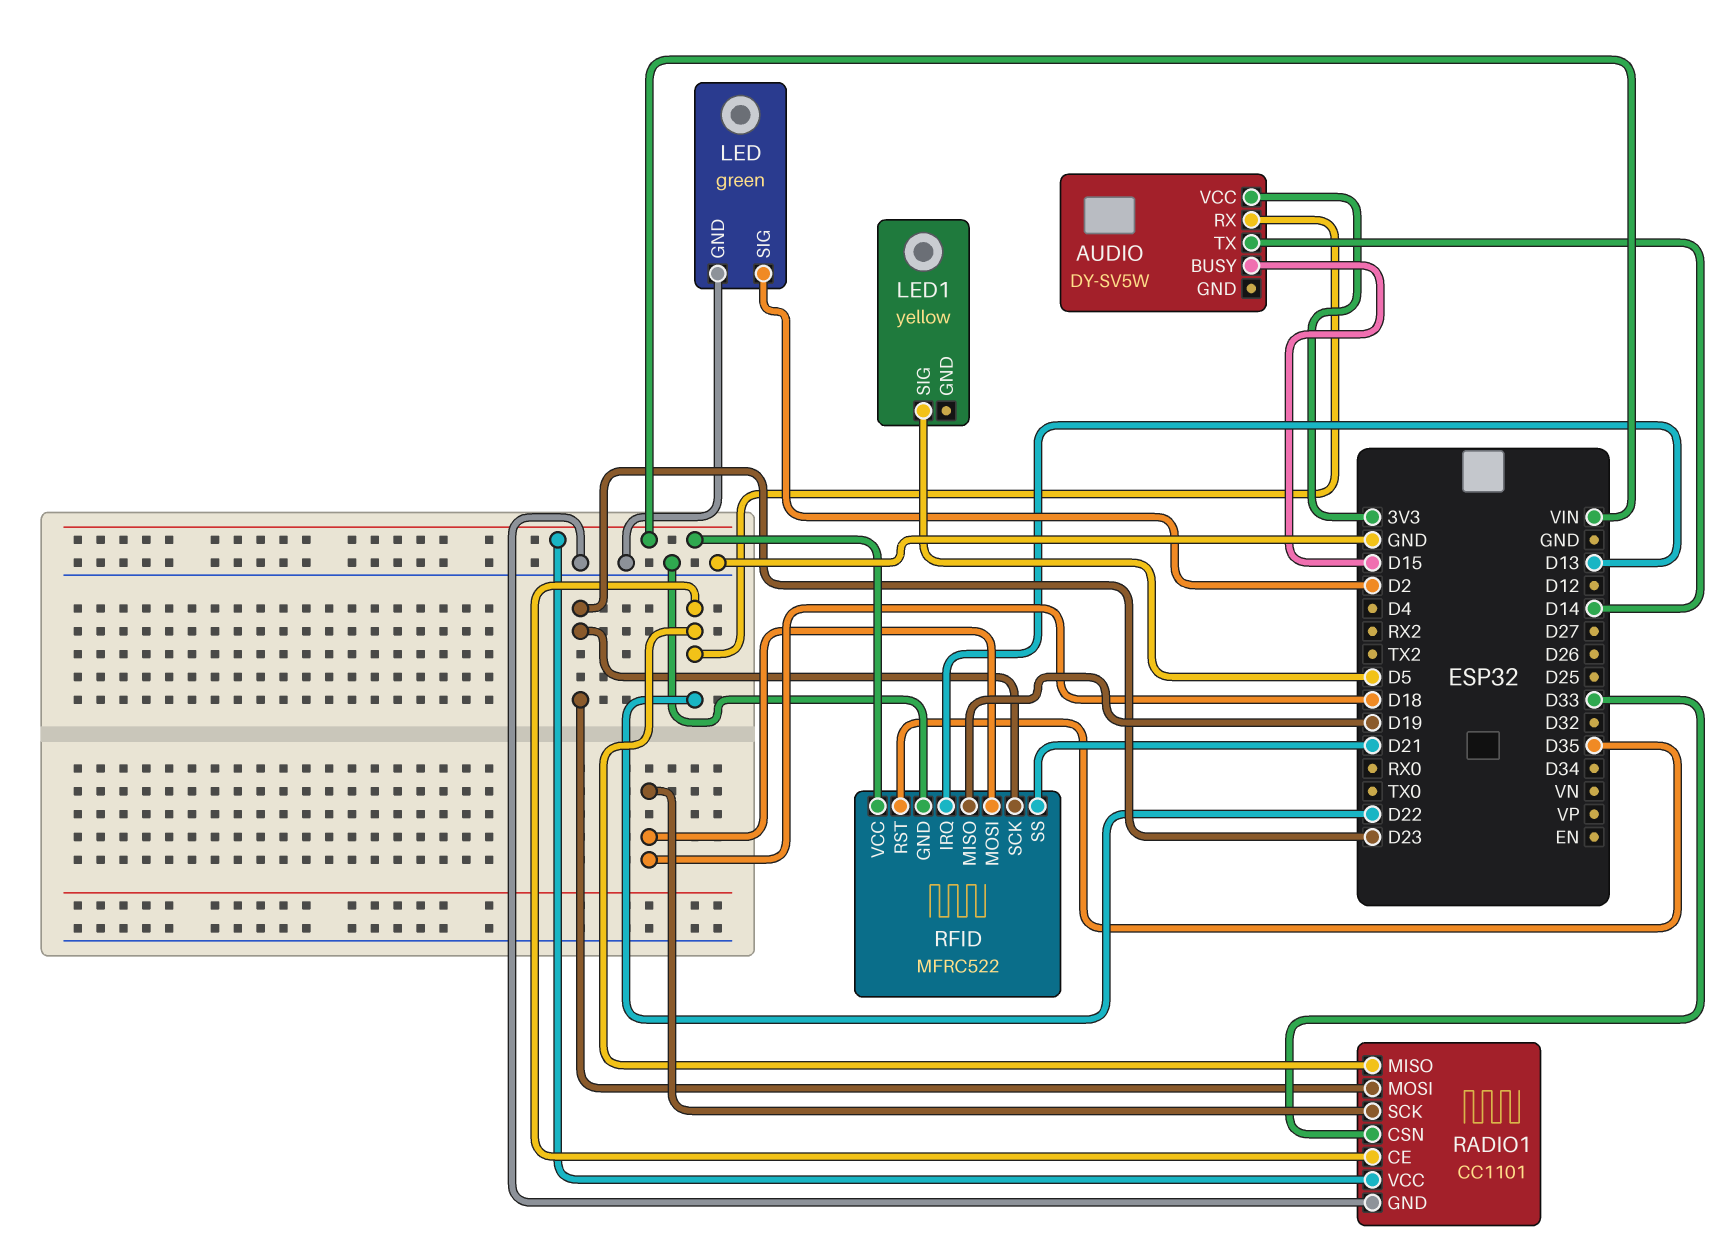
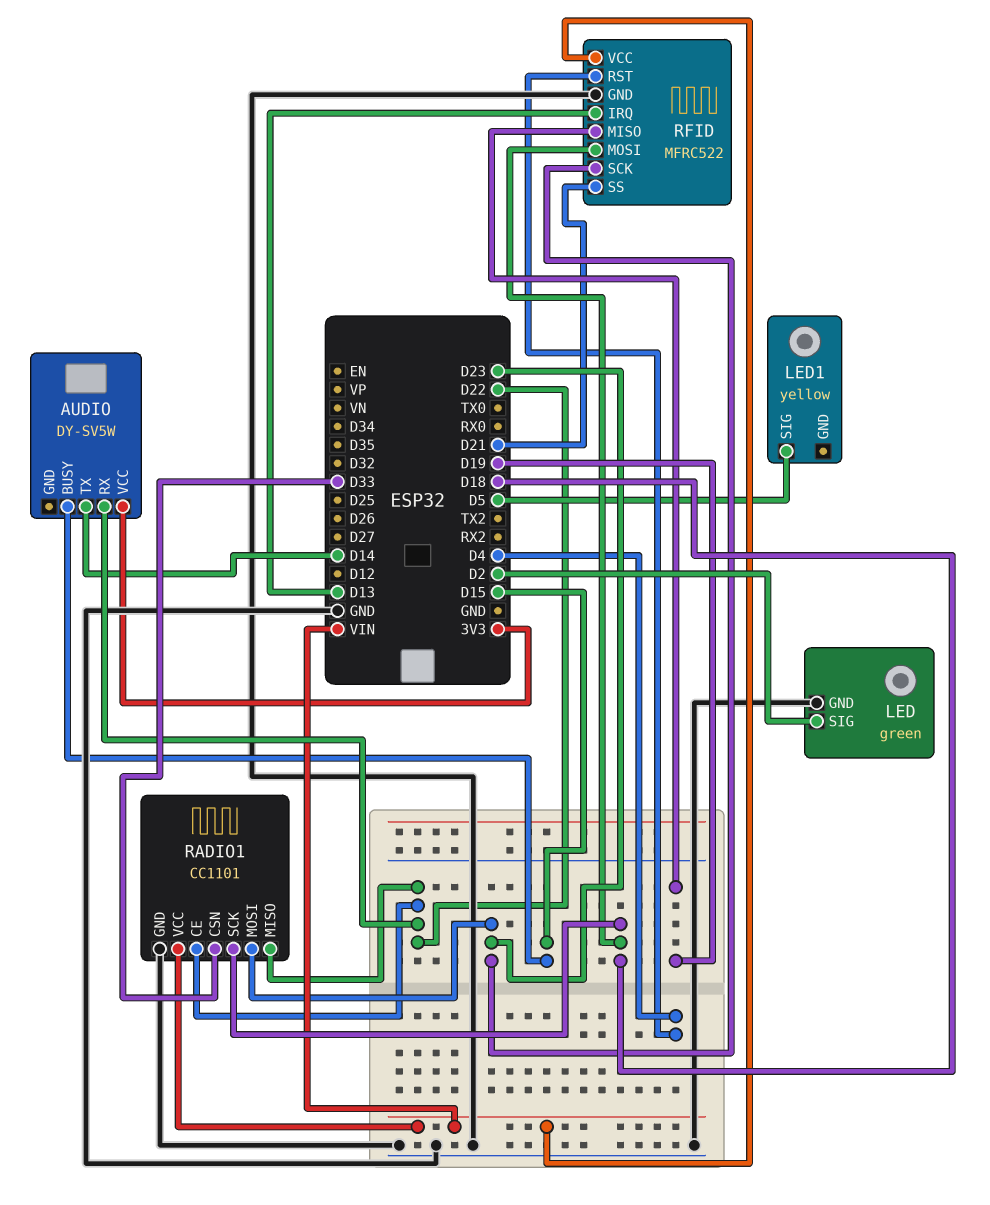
RFID pin RST: D35 -> D4

